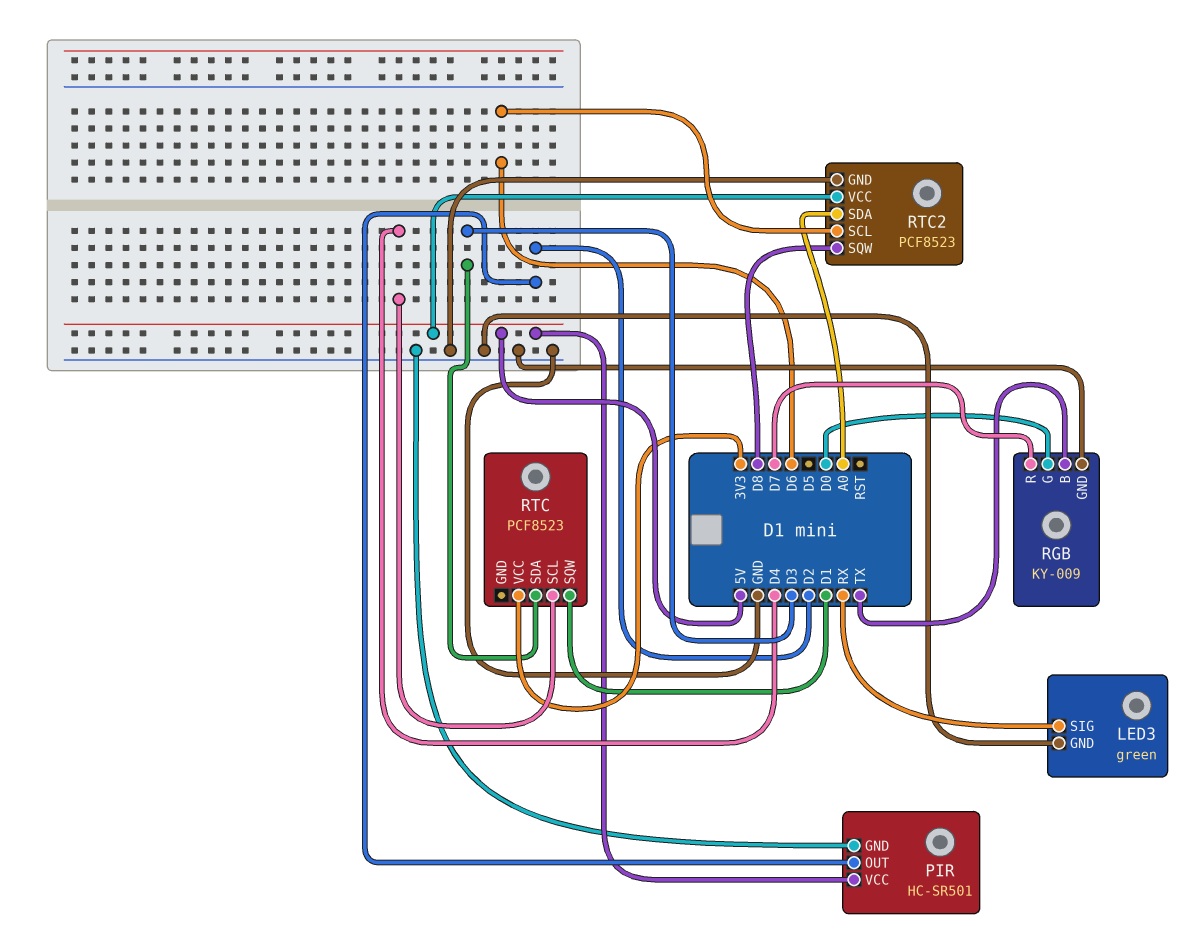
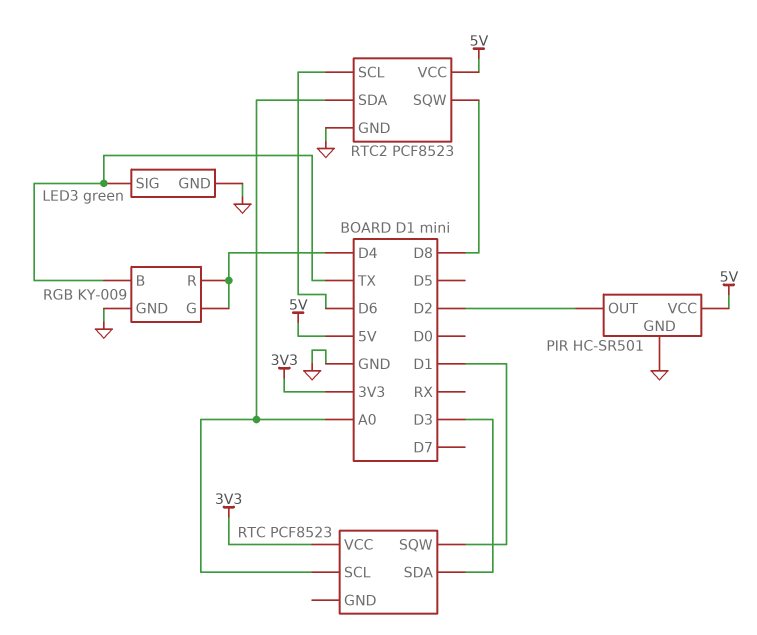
LED3 pin SIG: RX -> TX
RGB pin G: D0 -> D4
RGB pin R: D7 -> D4
RTC pin SCL: D4 -> A0

